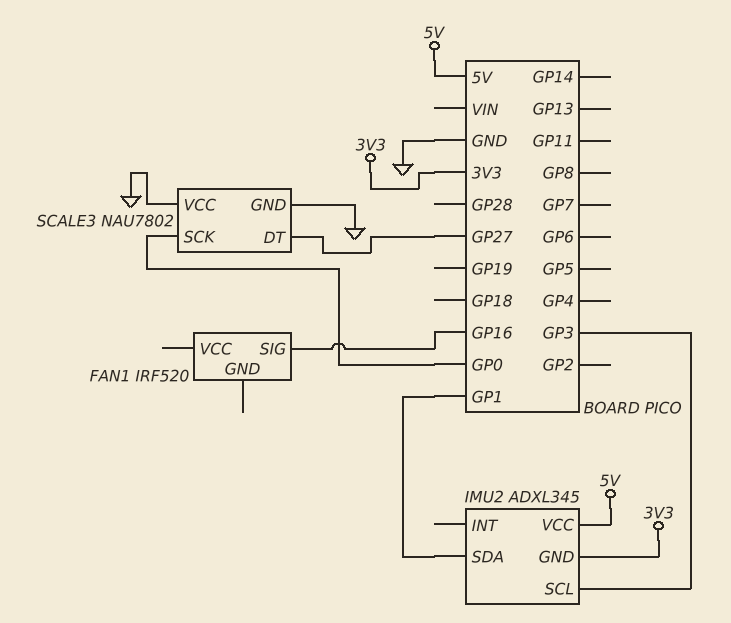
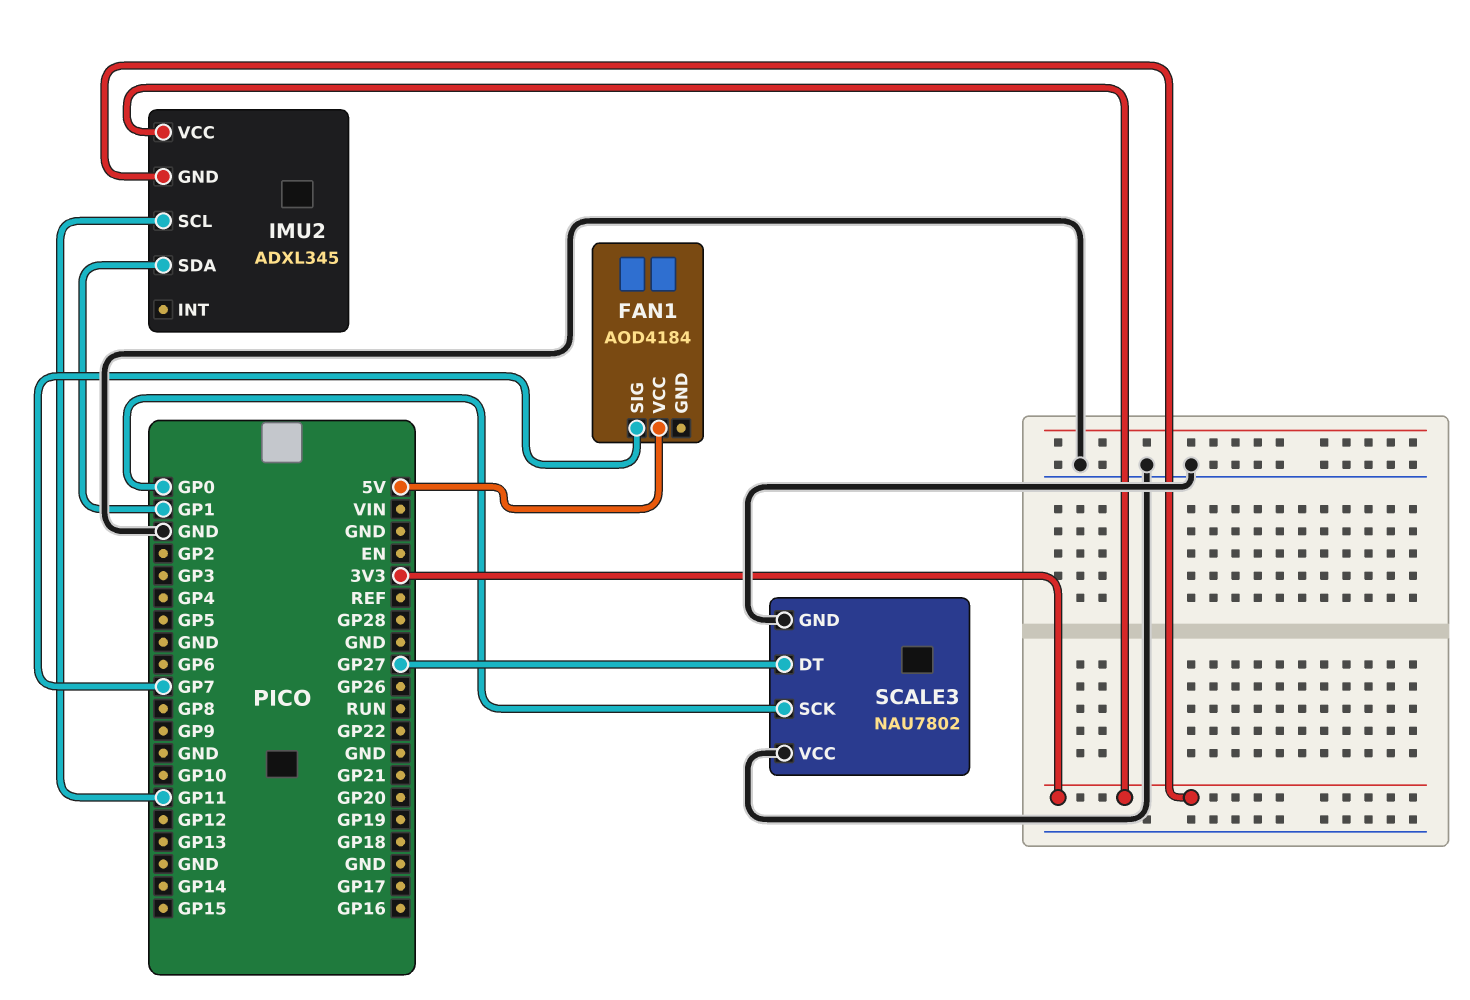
FAN1: IRF520 -> AOD4184
FAN1 pin SIG: GP16 -> GP7
FAN1 pin VCC: none -> 5V
IMU2 pin SCL: GP3 -> GP11
IMU2 pin VCC: 5V -> 3V3

